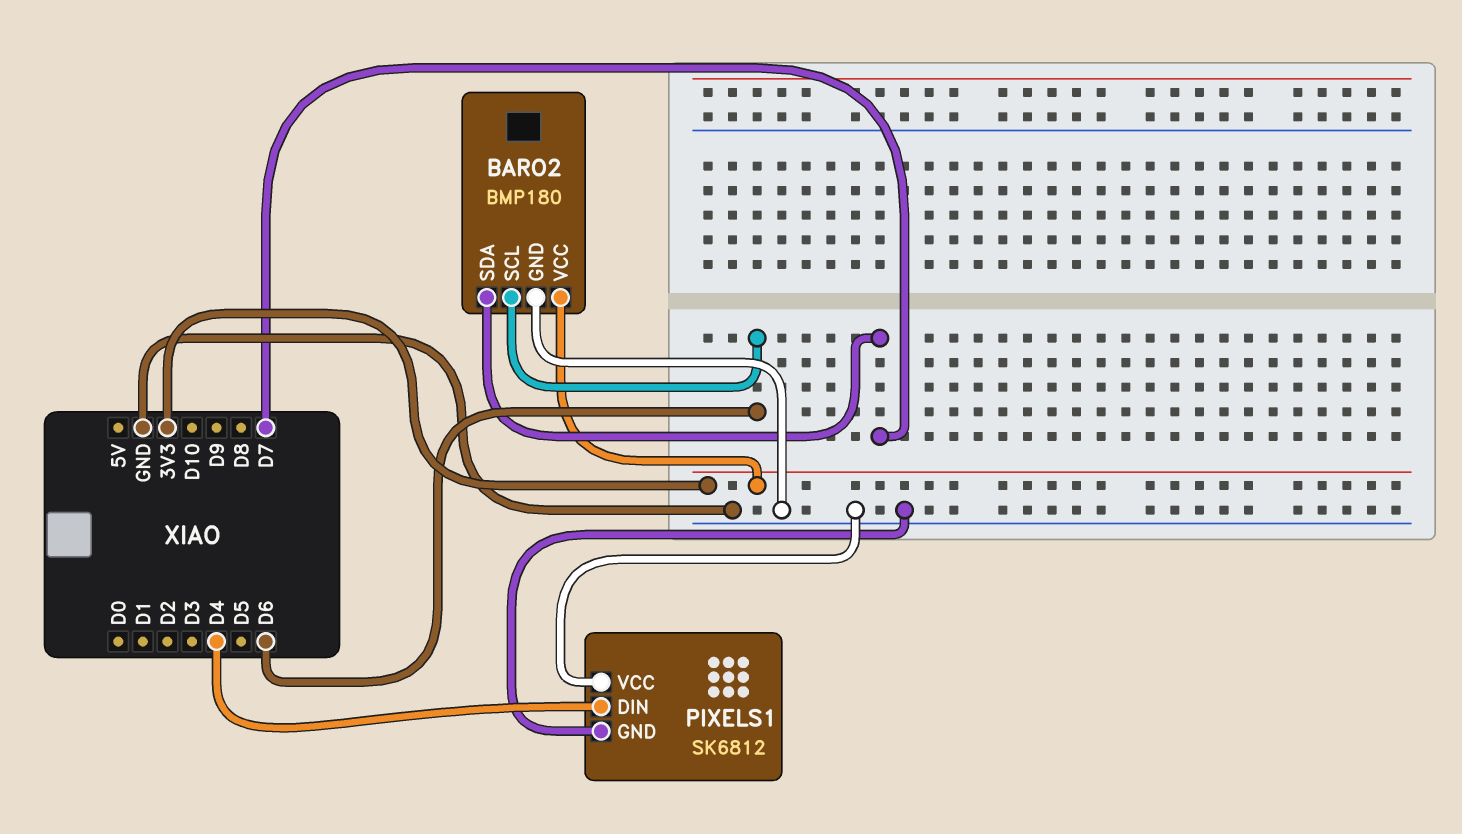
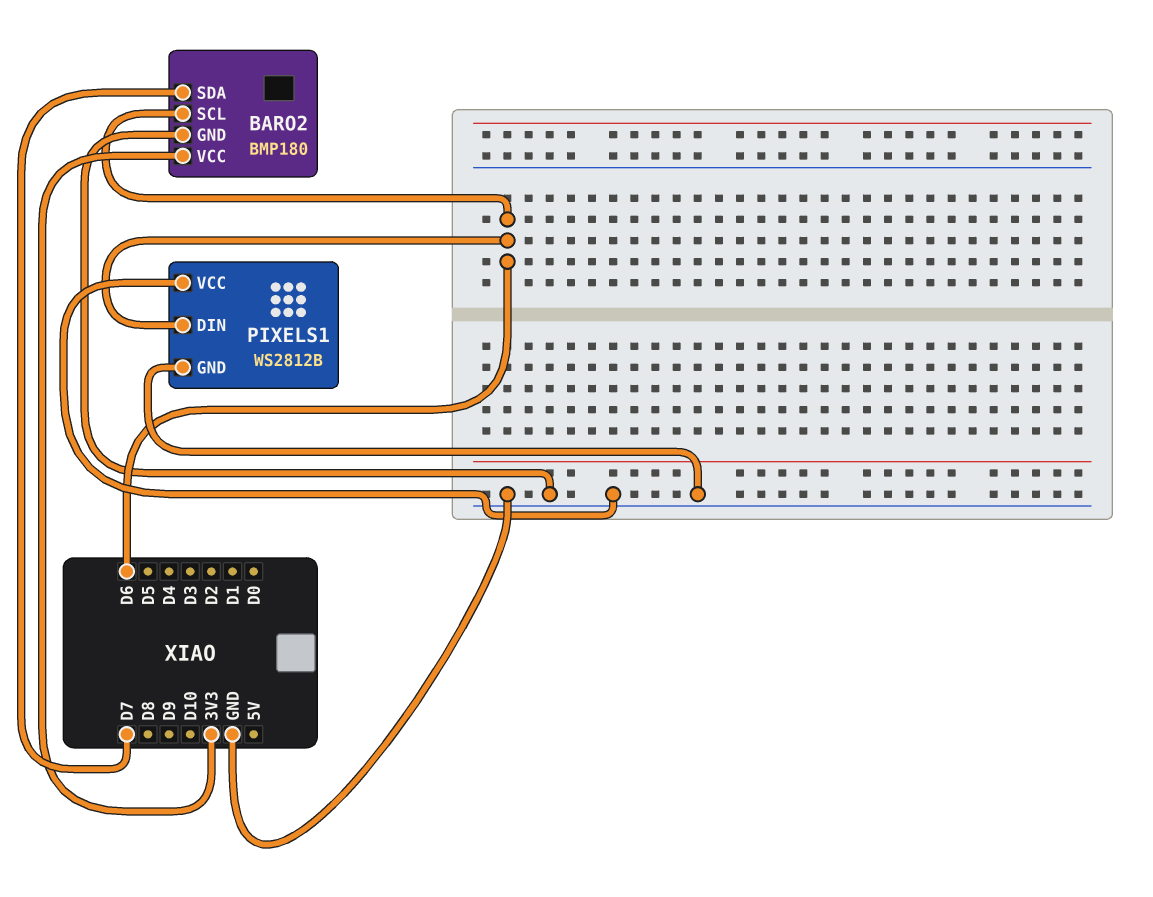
PIXELS1: SK6812 -> WS2812B
PIXELS1 pin DIN: D4 -> D6

